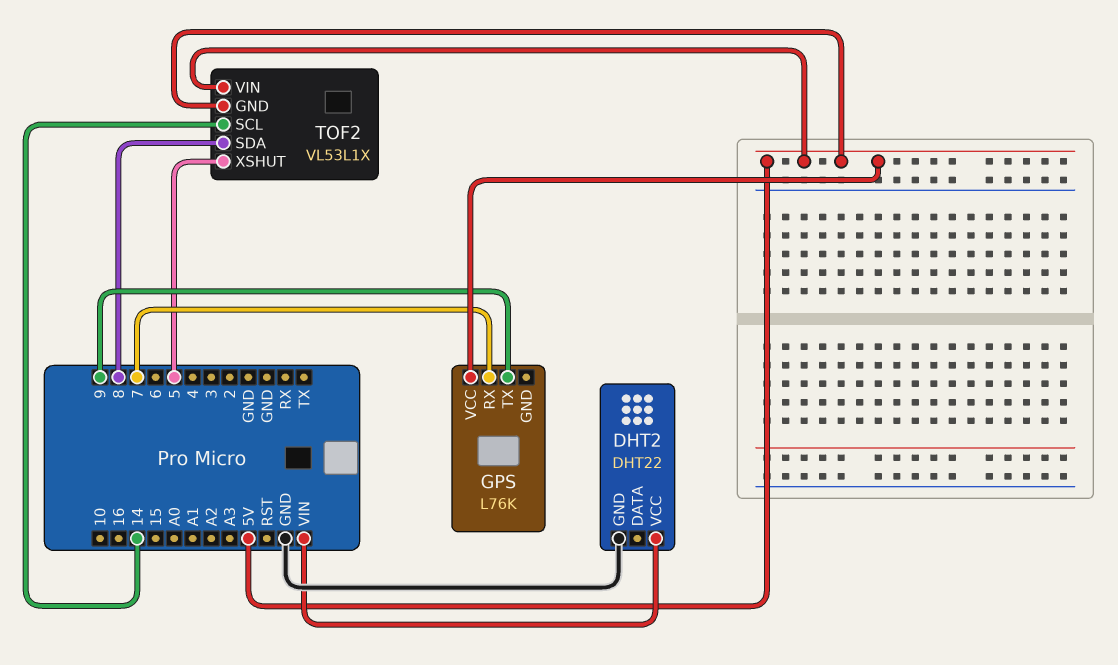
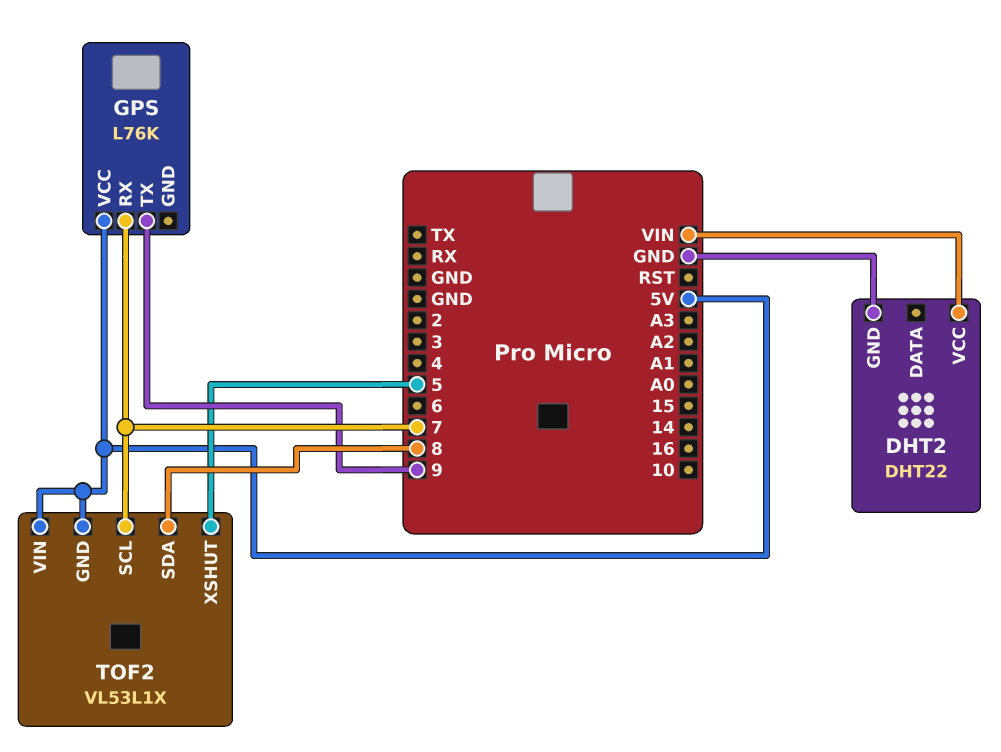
TOF2 pin SCL: 14 -> 7

